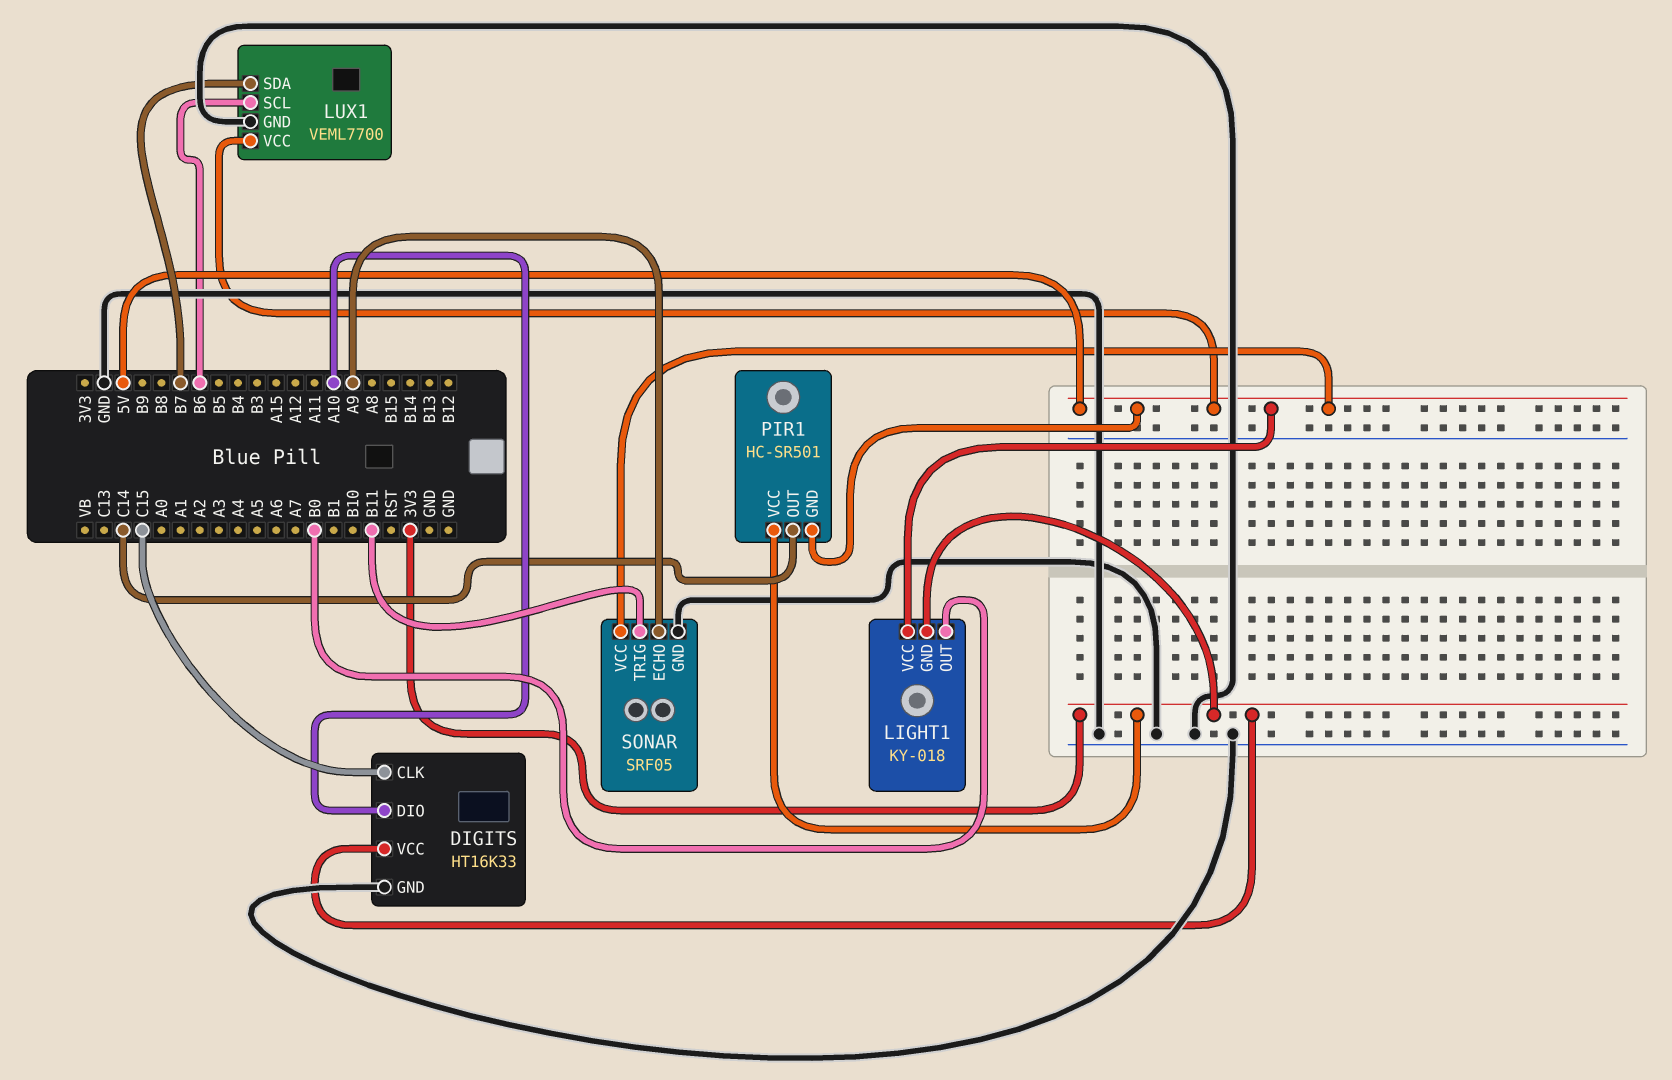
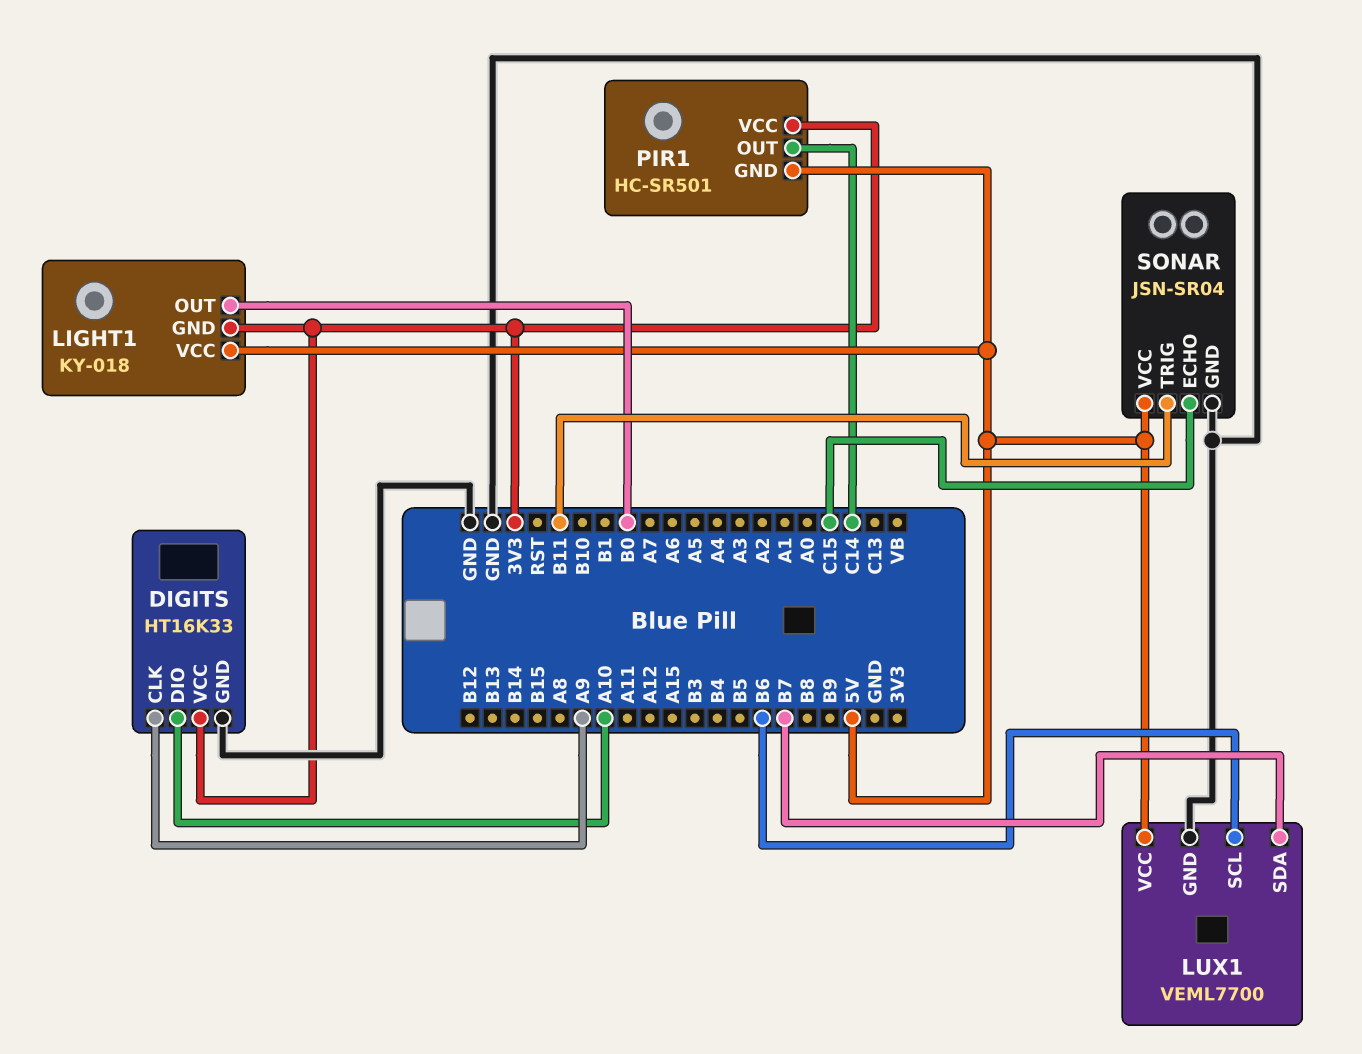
DIGITS pin CLK: C15 -> A9
SONAR: SRF05 -> JSN-SR04
SONAR pin ECHO: A9 -> C15

